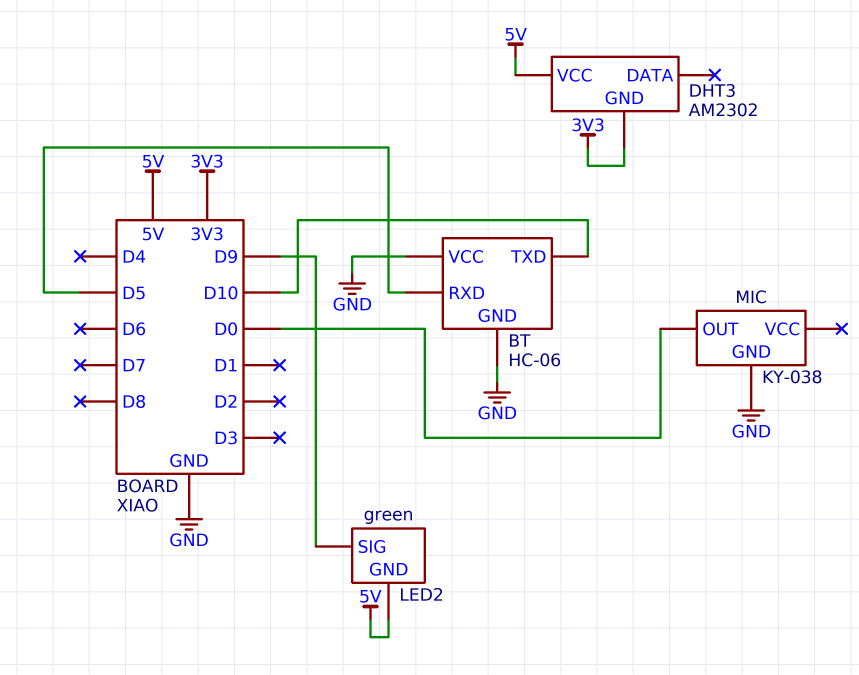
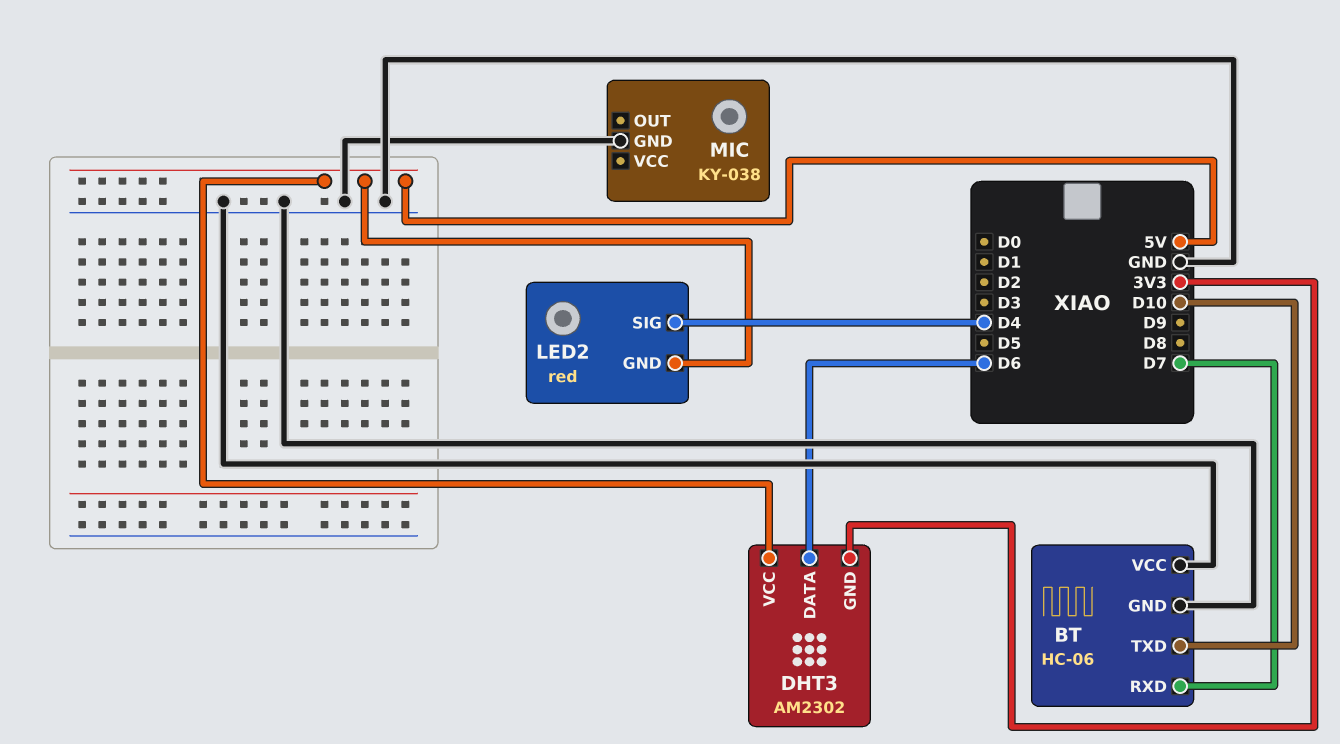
BT pin RXD: D5 -> D7
DHT3 pin DATA: none -> D6
LED2: green -> red
LED2 pin SIG: D9 -> D4
MIC pin OUT: D0 -> none

